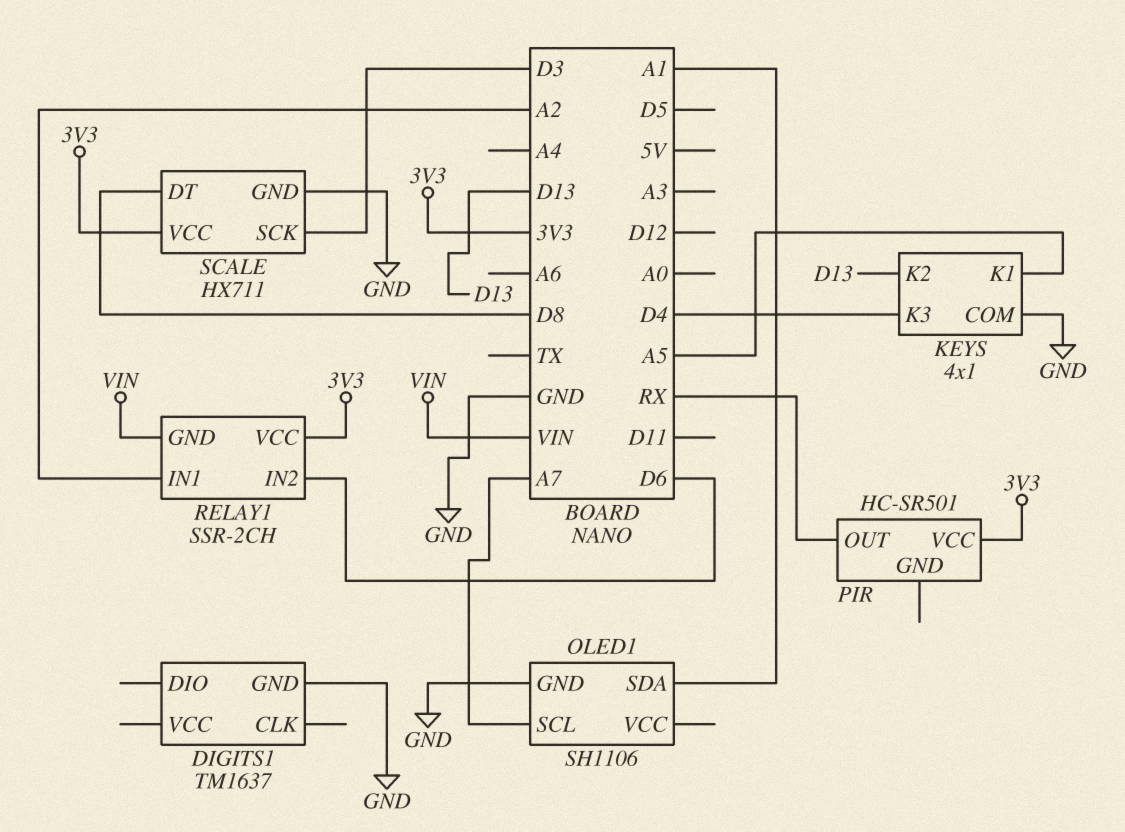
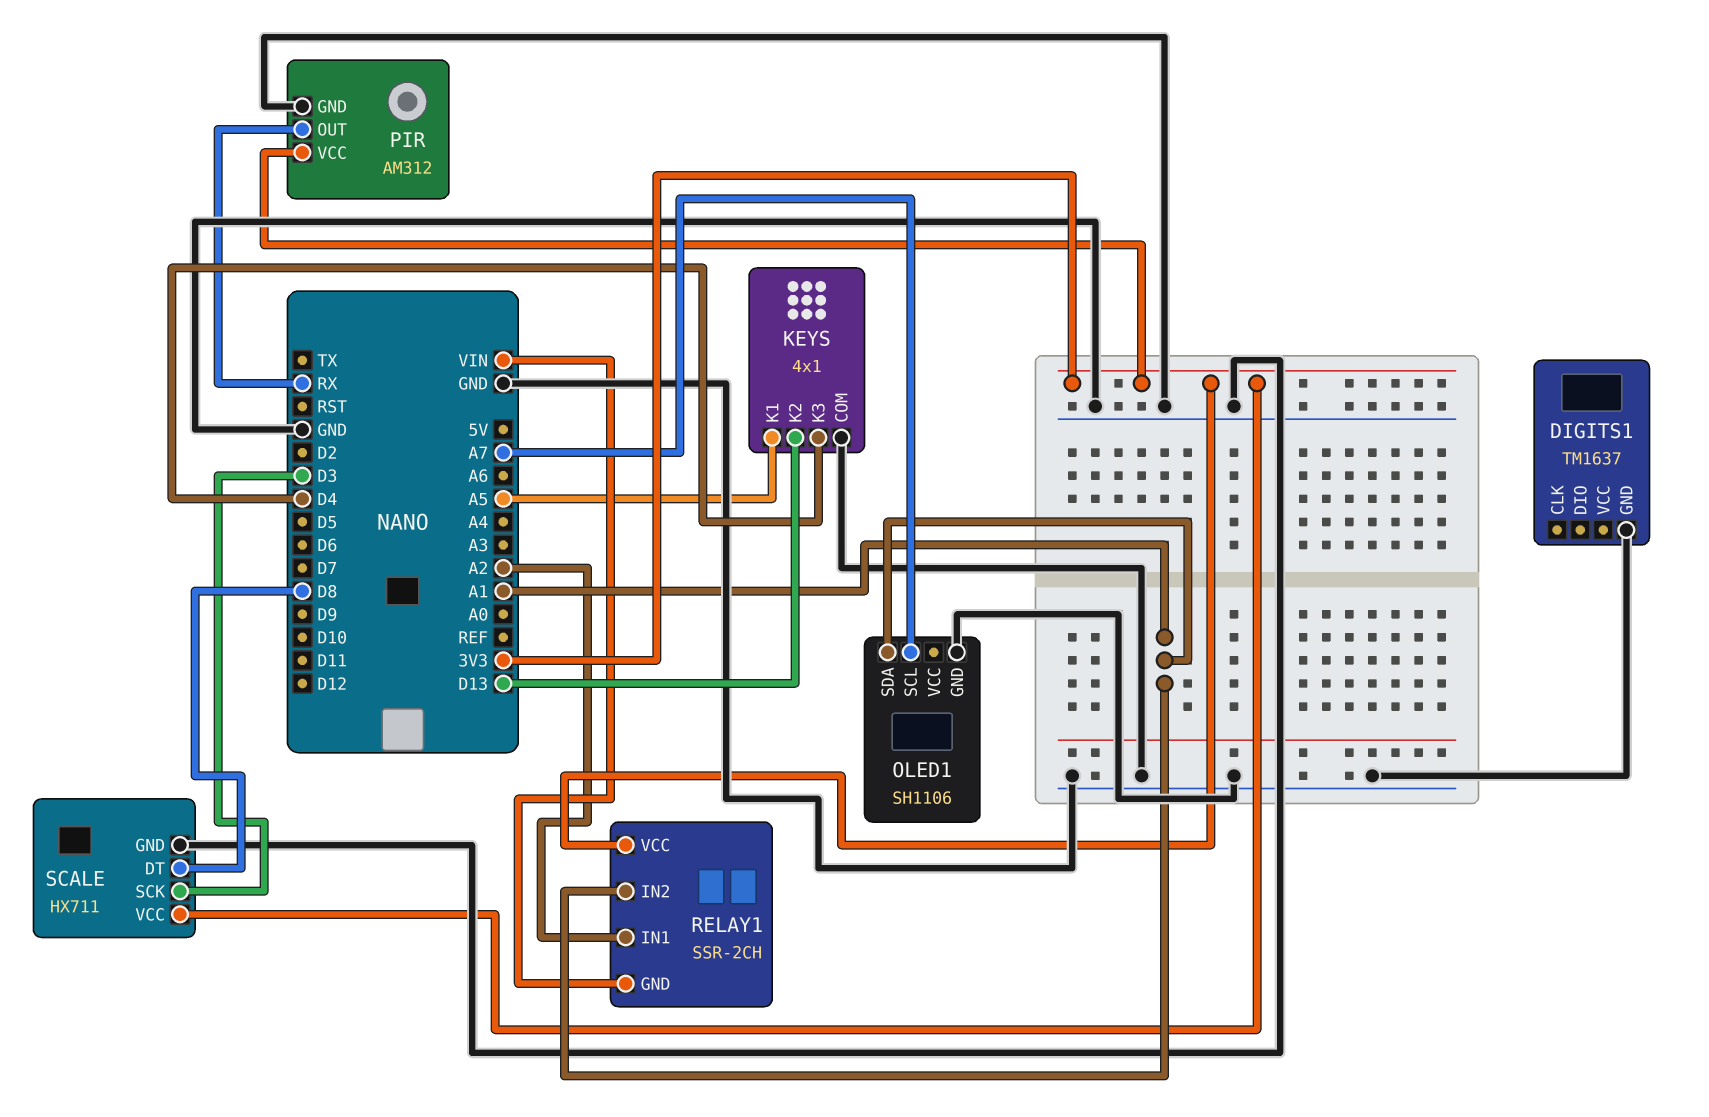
PIR: HC-SR501 -> AM312
PIR pin GND: none -> GND
RELAY1 pin IN2: D6 -> A1

